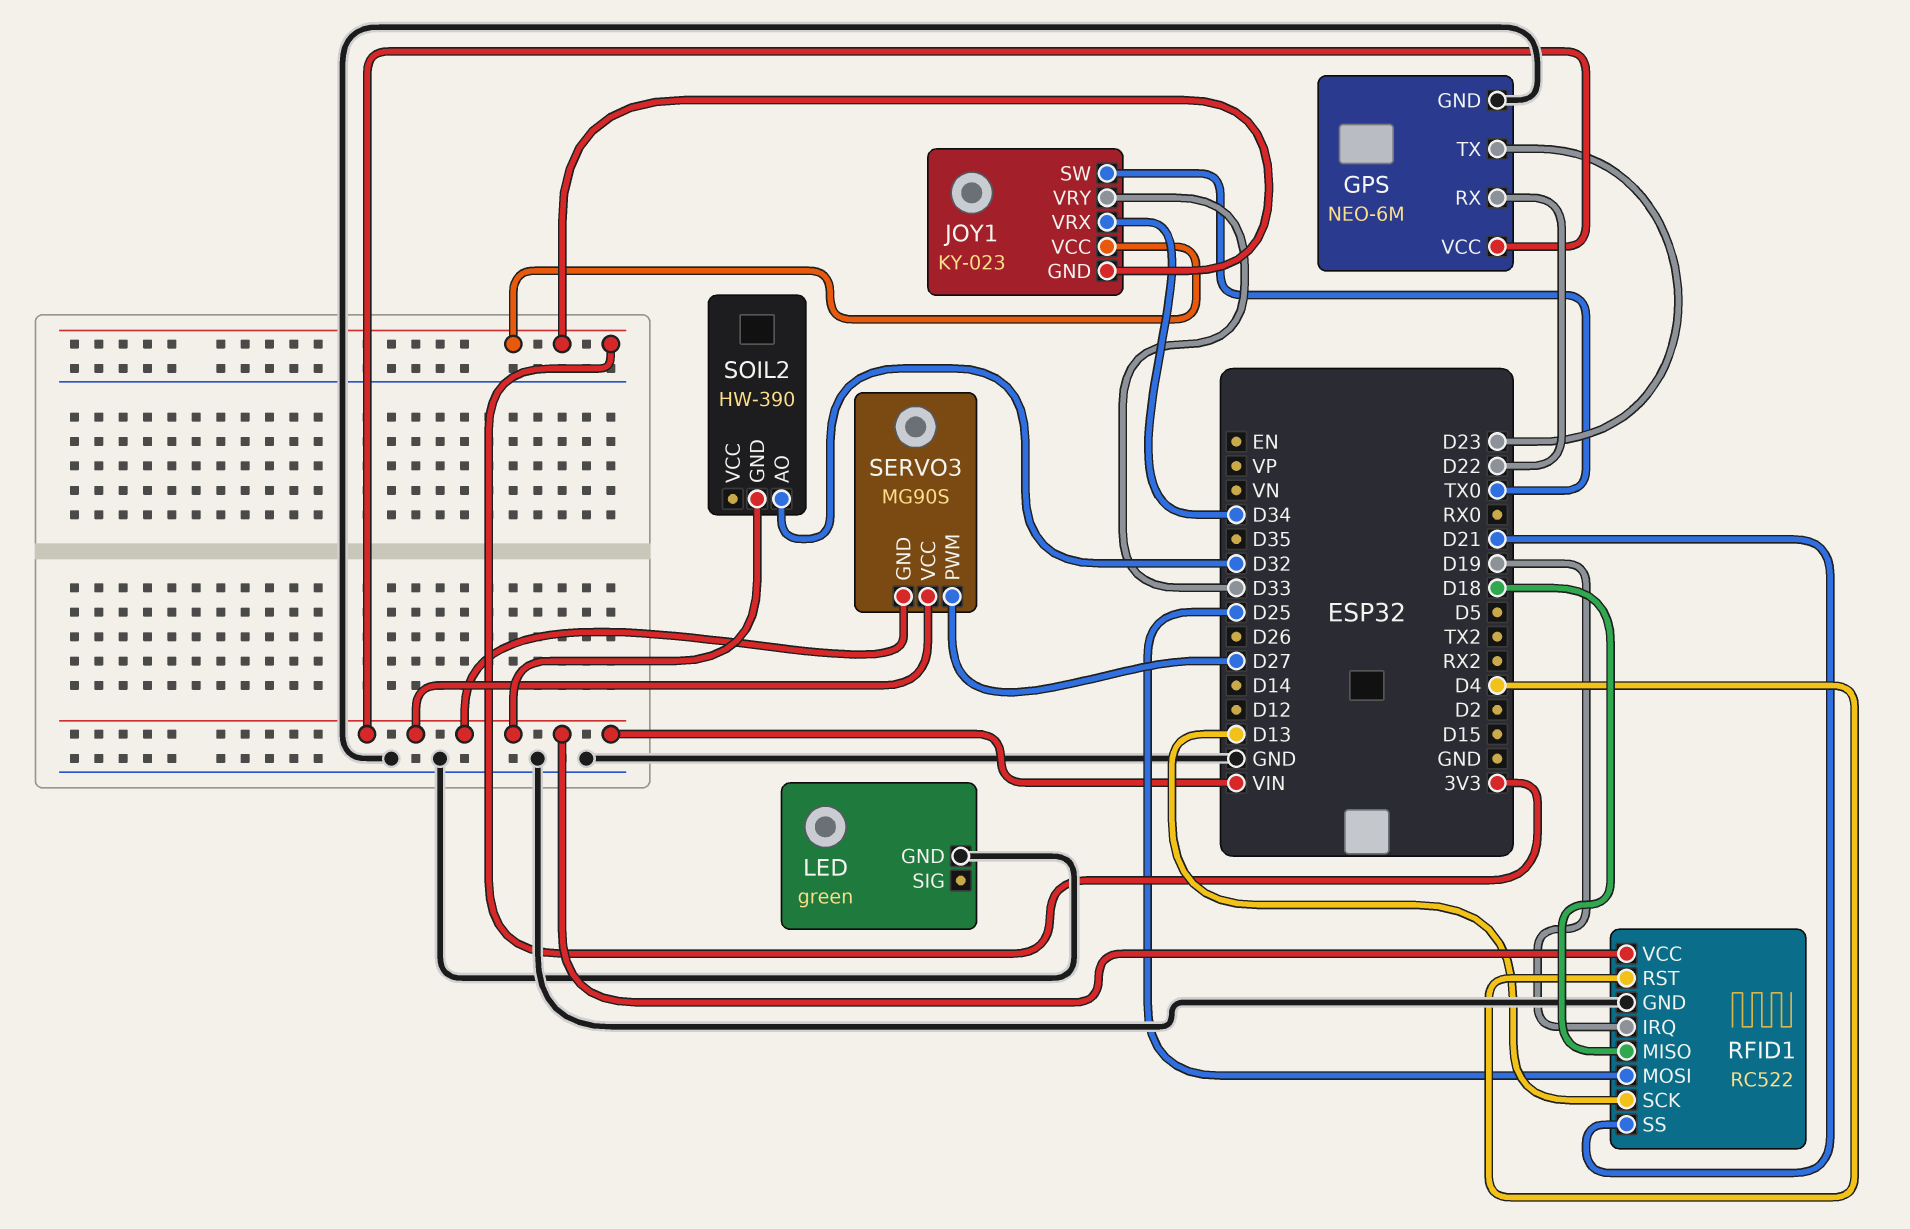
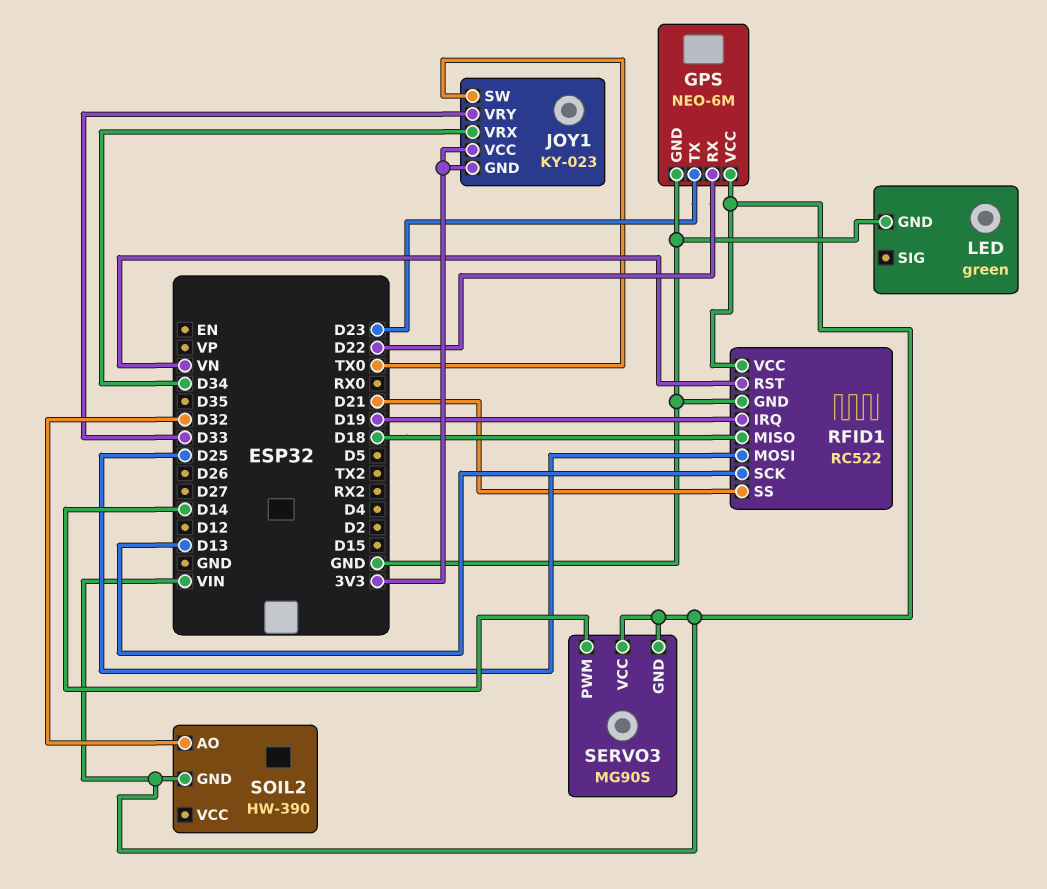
RFID1 pin RST: D4 -> VN
SERVO3 pin PWM: D27 -> D14

